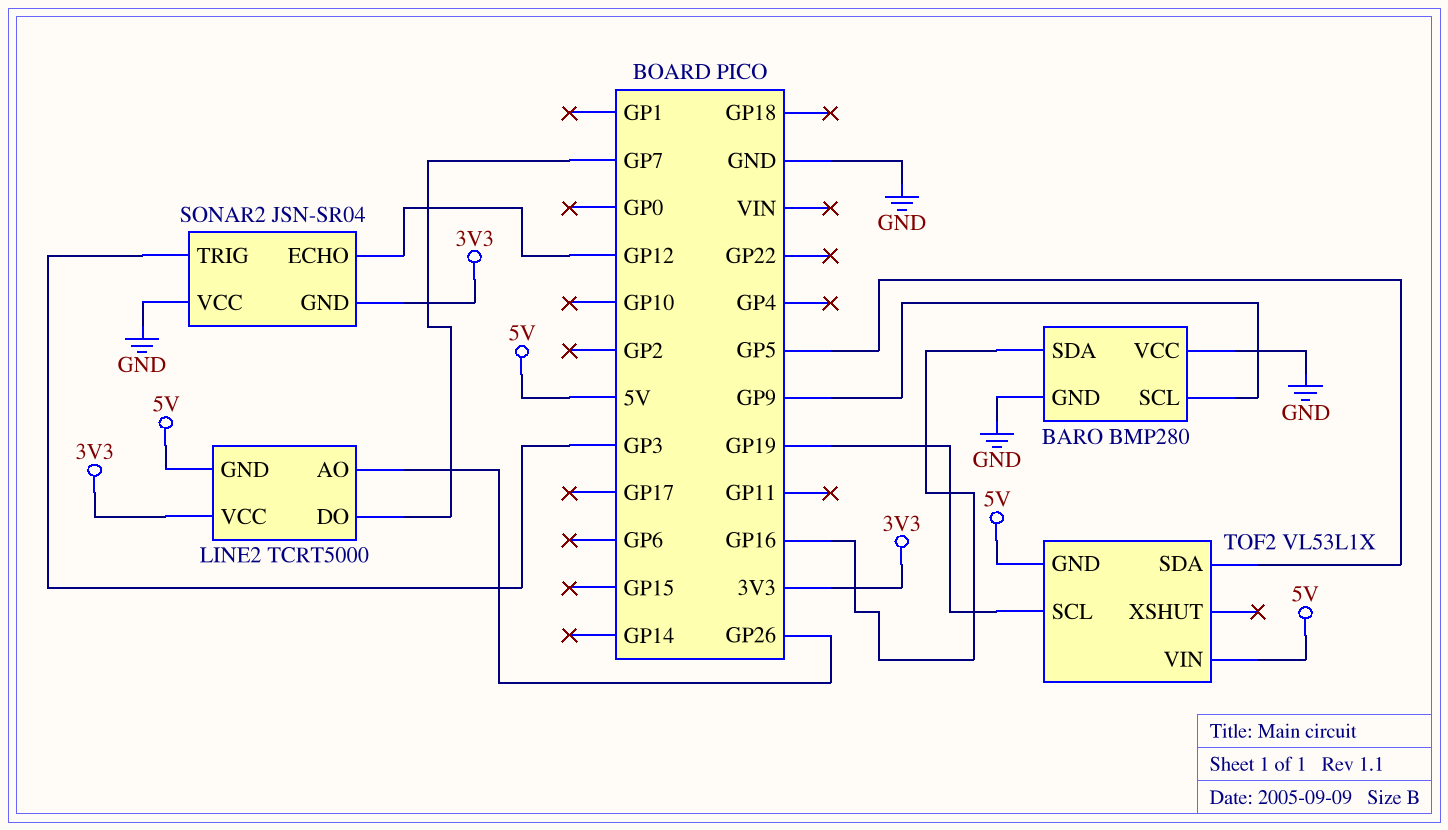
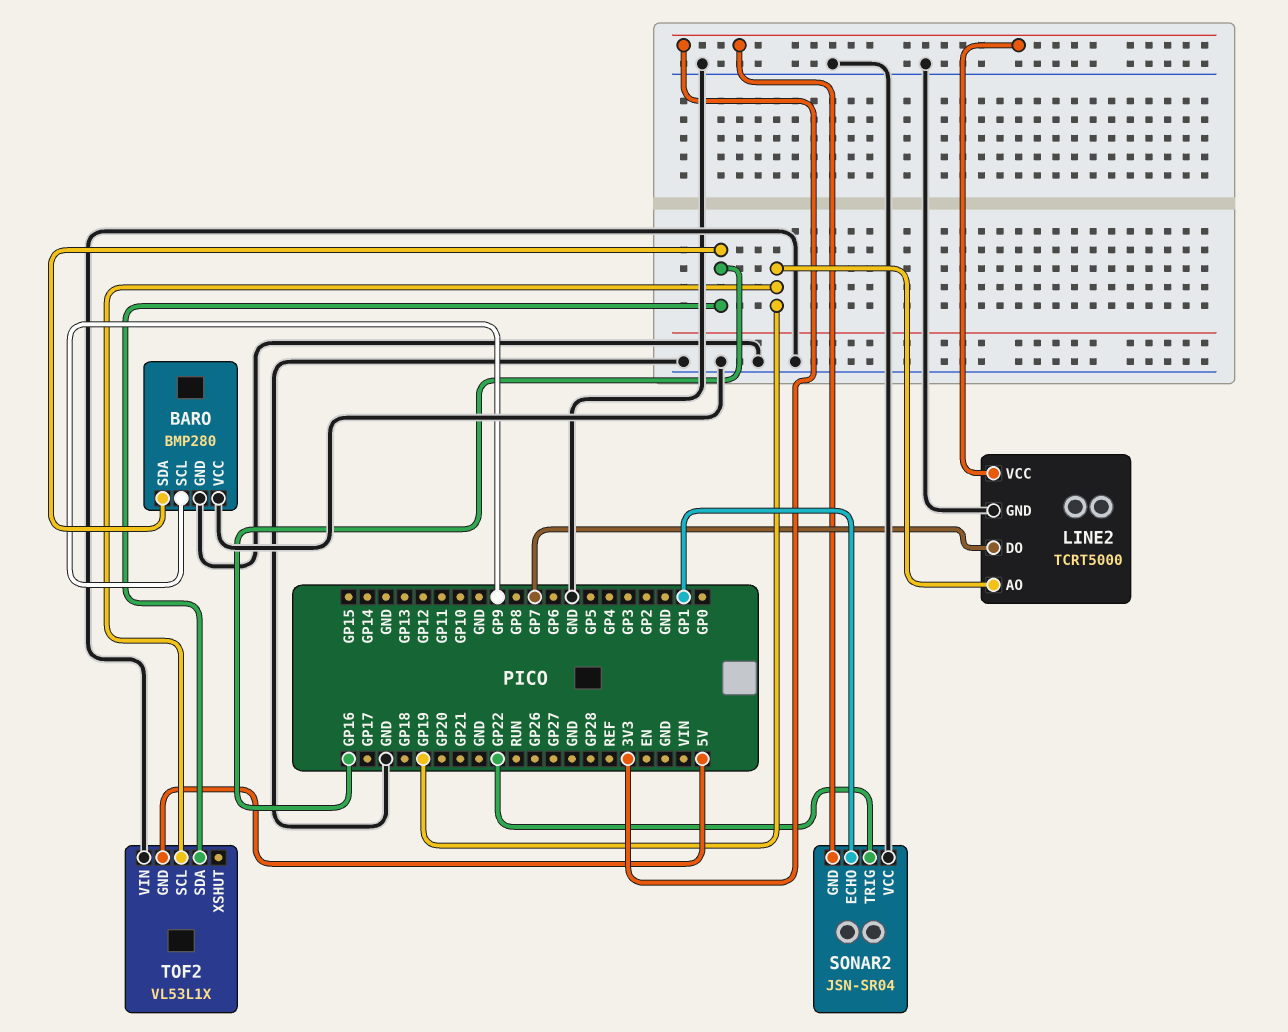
LINE2 pin AO: GP26 -> GP19
LINE2 pin GND: 5V -> GND
SONAR2 pin ECHO: GP12 -> GP1
SONAR2 pin TRIG: GP3 -> GP22
TOF2 pin SDA: GP5 -> GP16
TOF2 pin VIN: 5V -> GND

